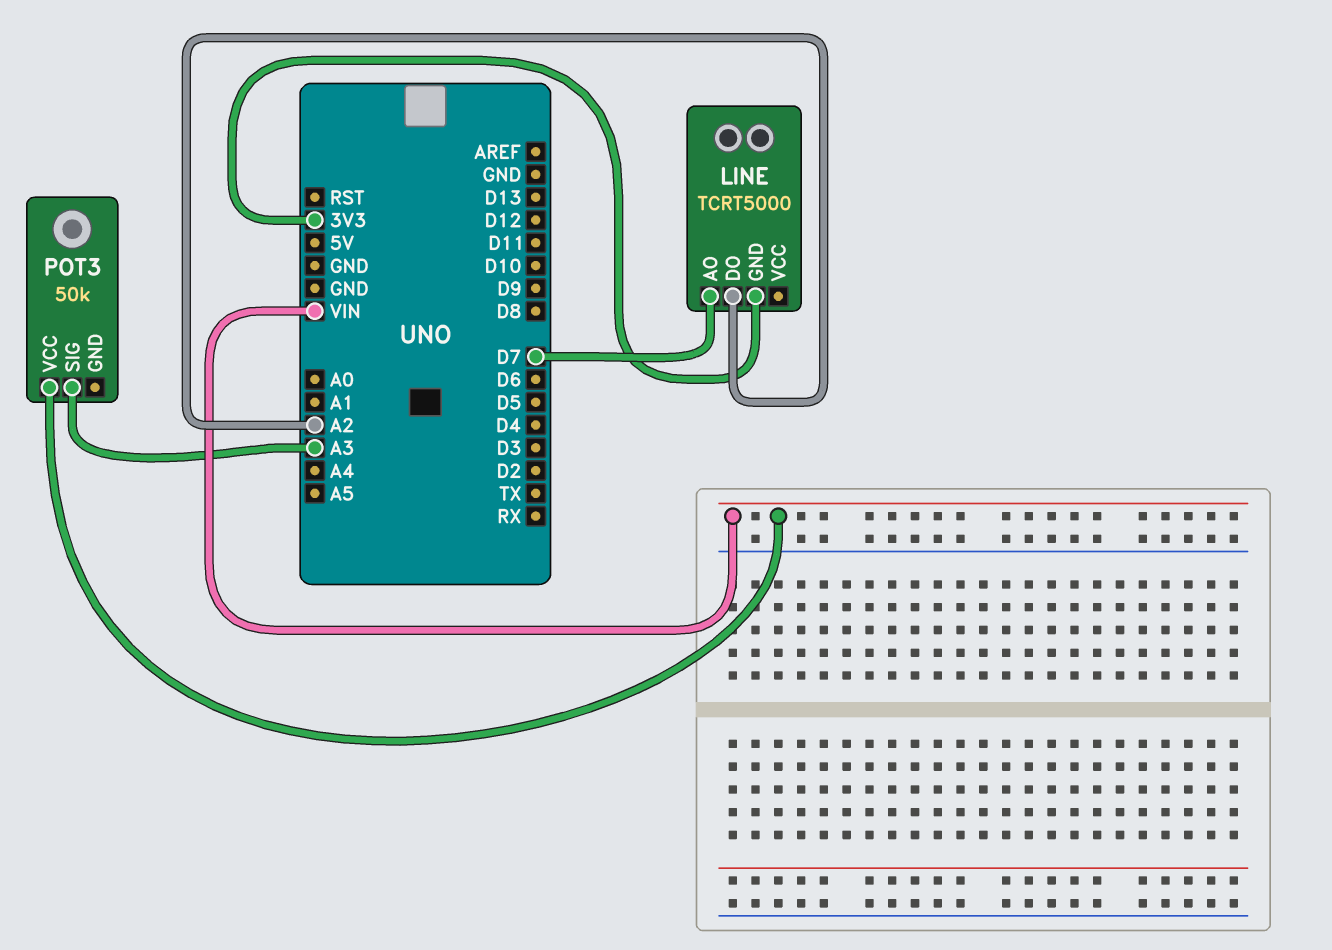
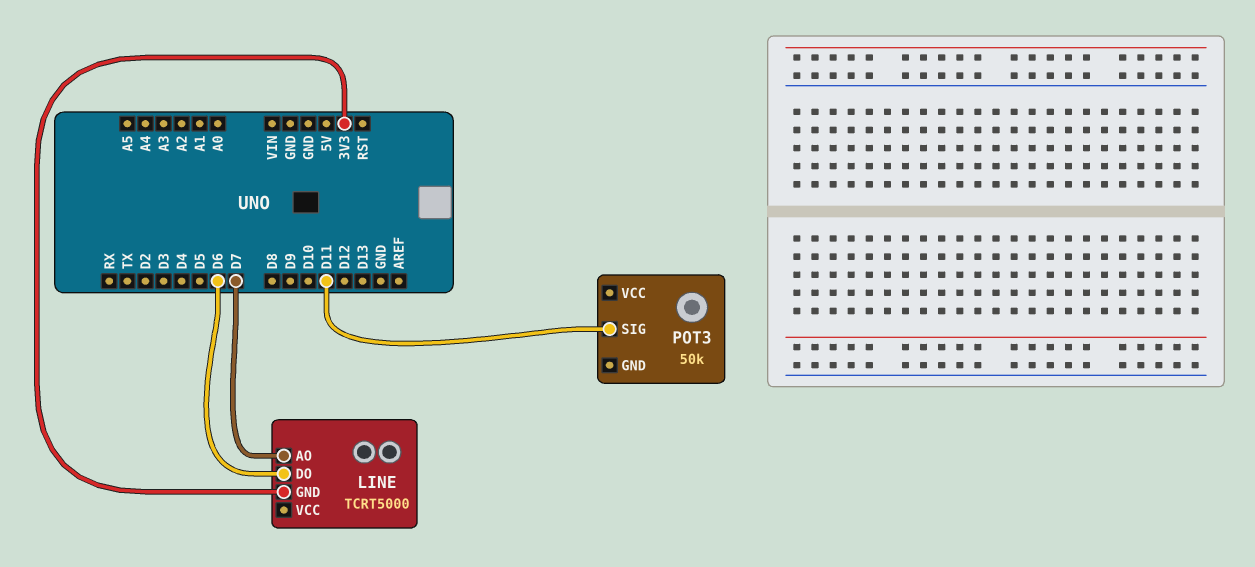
LINE pin DO: A2 -> D6
POT3 pin SIG: A3 -> D11
POT3 pin VCC: VIN -> none

